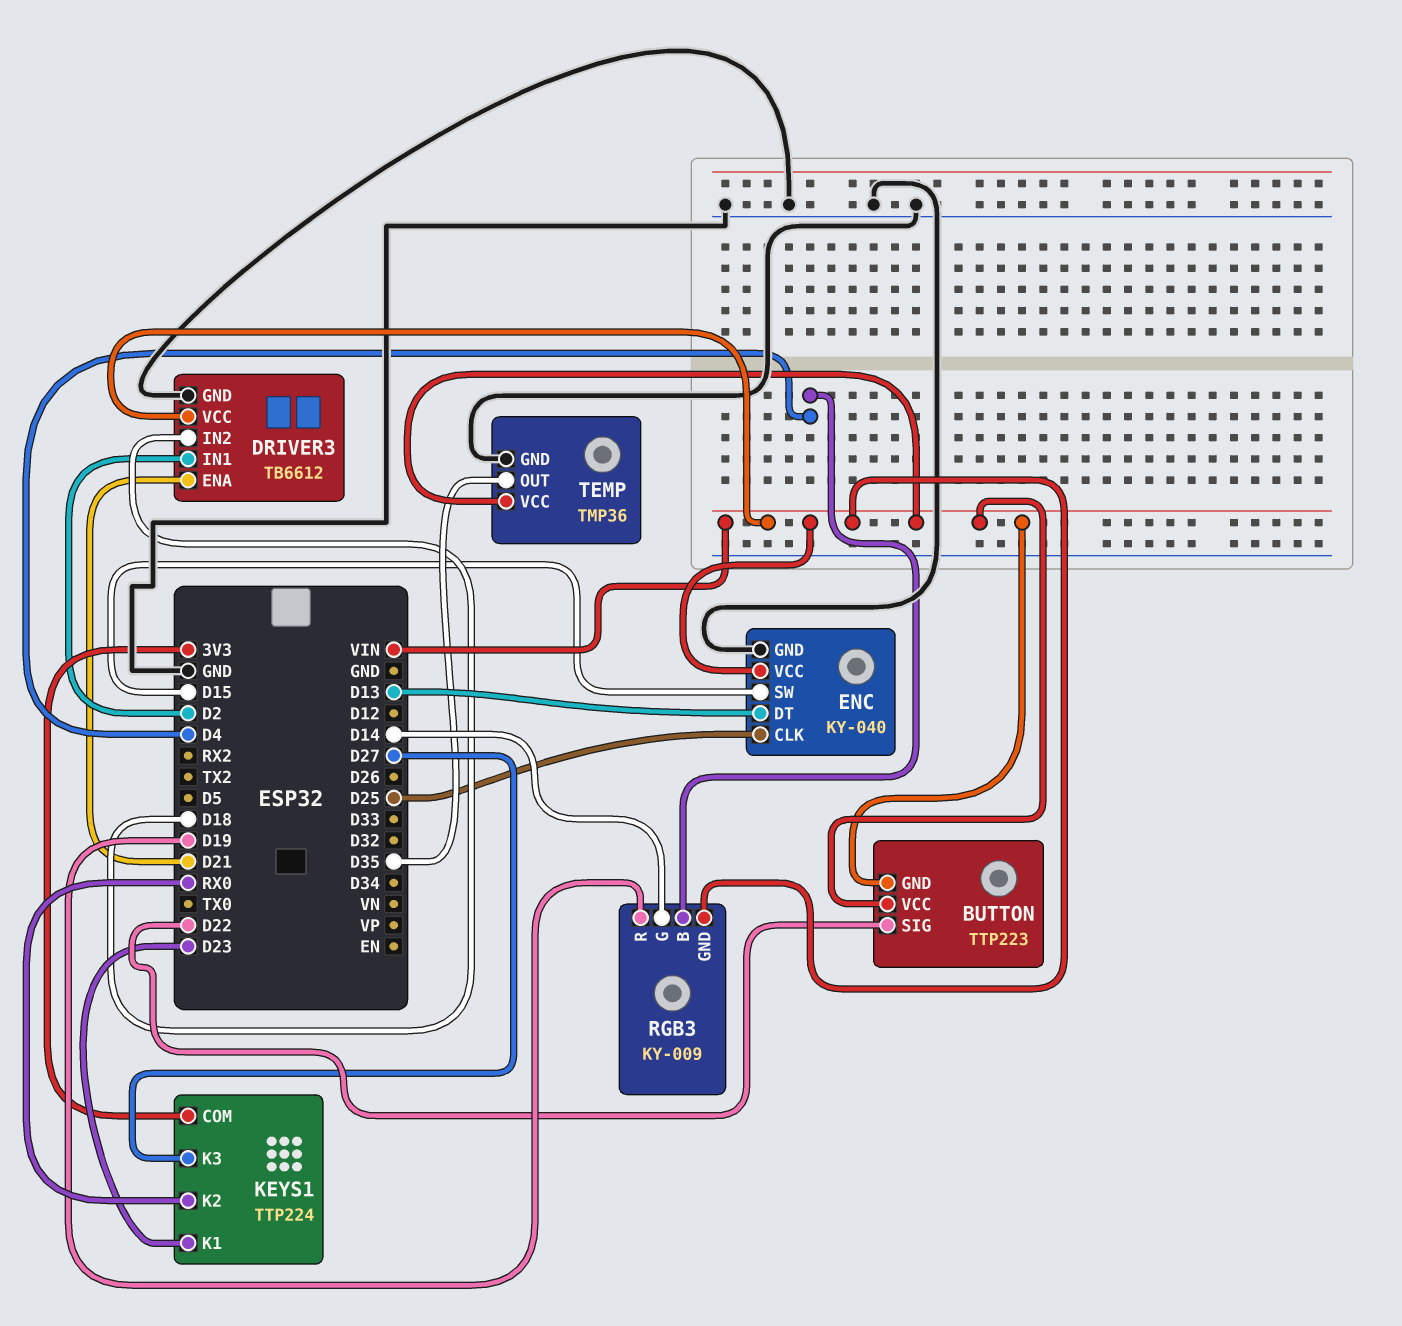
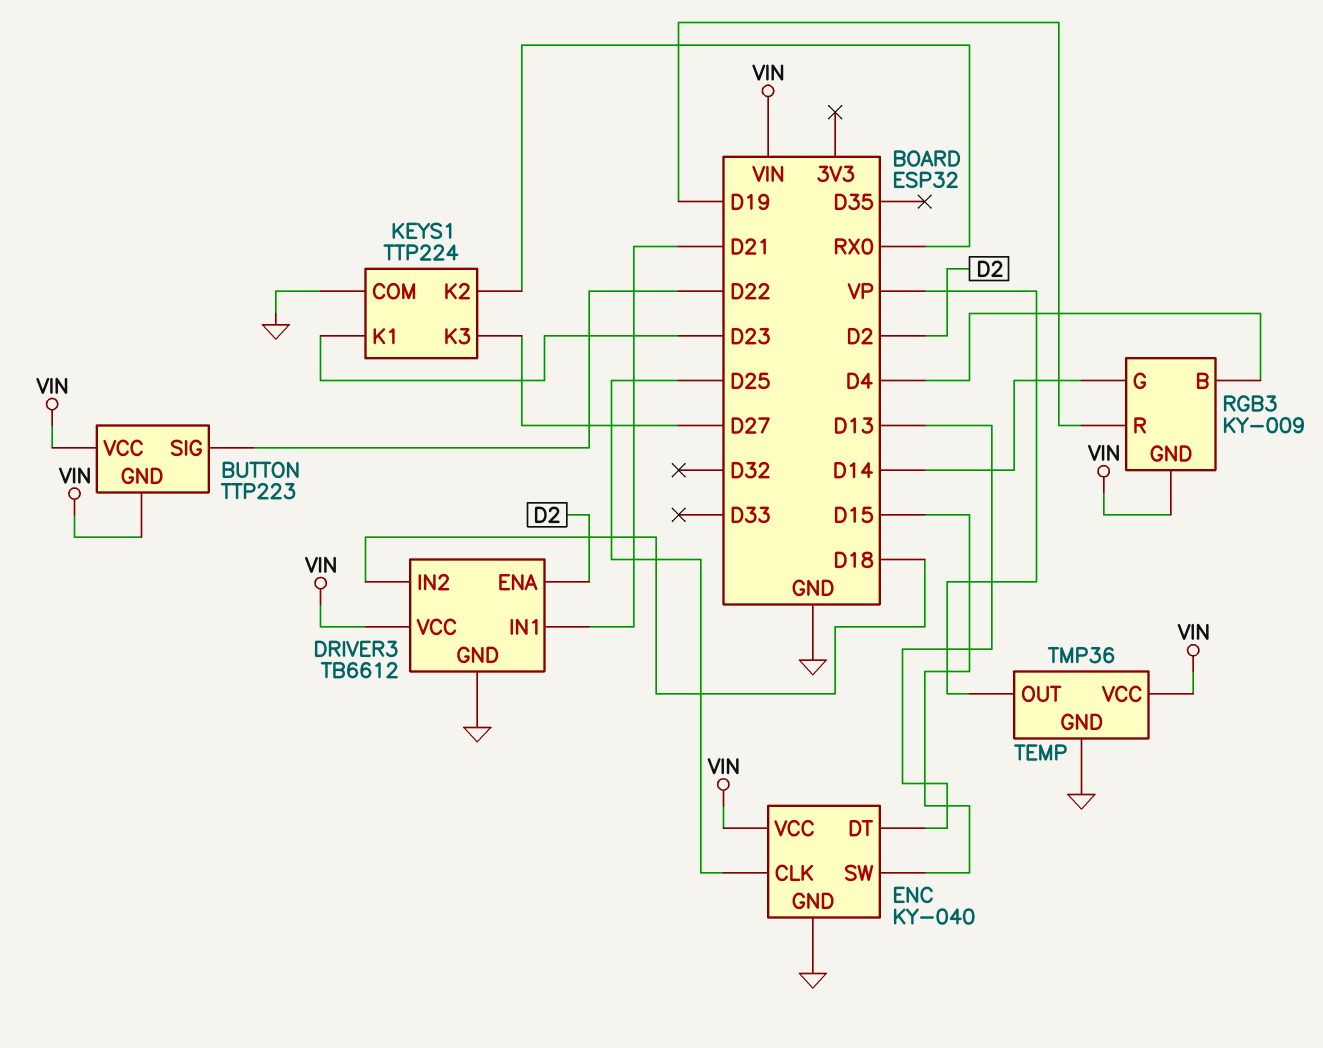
DRIVER3 pin ENA: D21 -> D2
DRIVER3 pin IN1: D2 -> D21
KEYS1 pin COM: 3V3 -> GND
TEMP pin OUT: D35 -> VP

